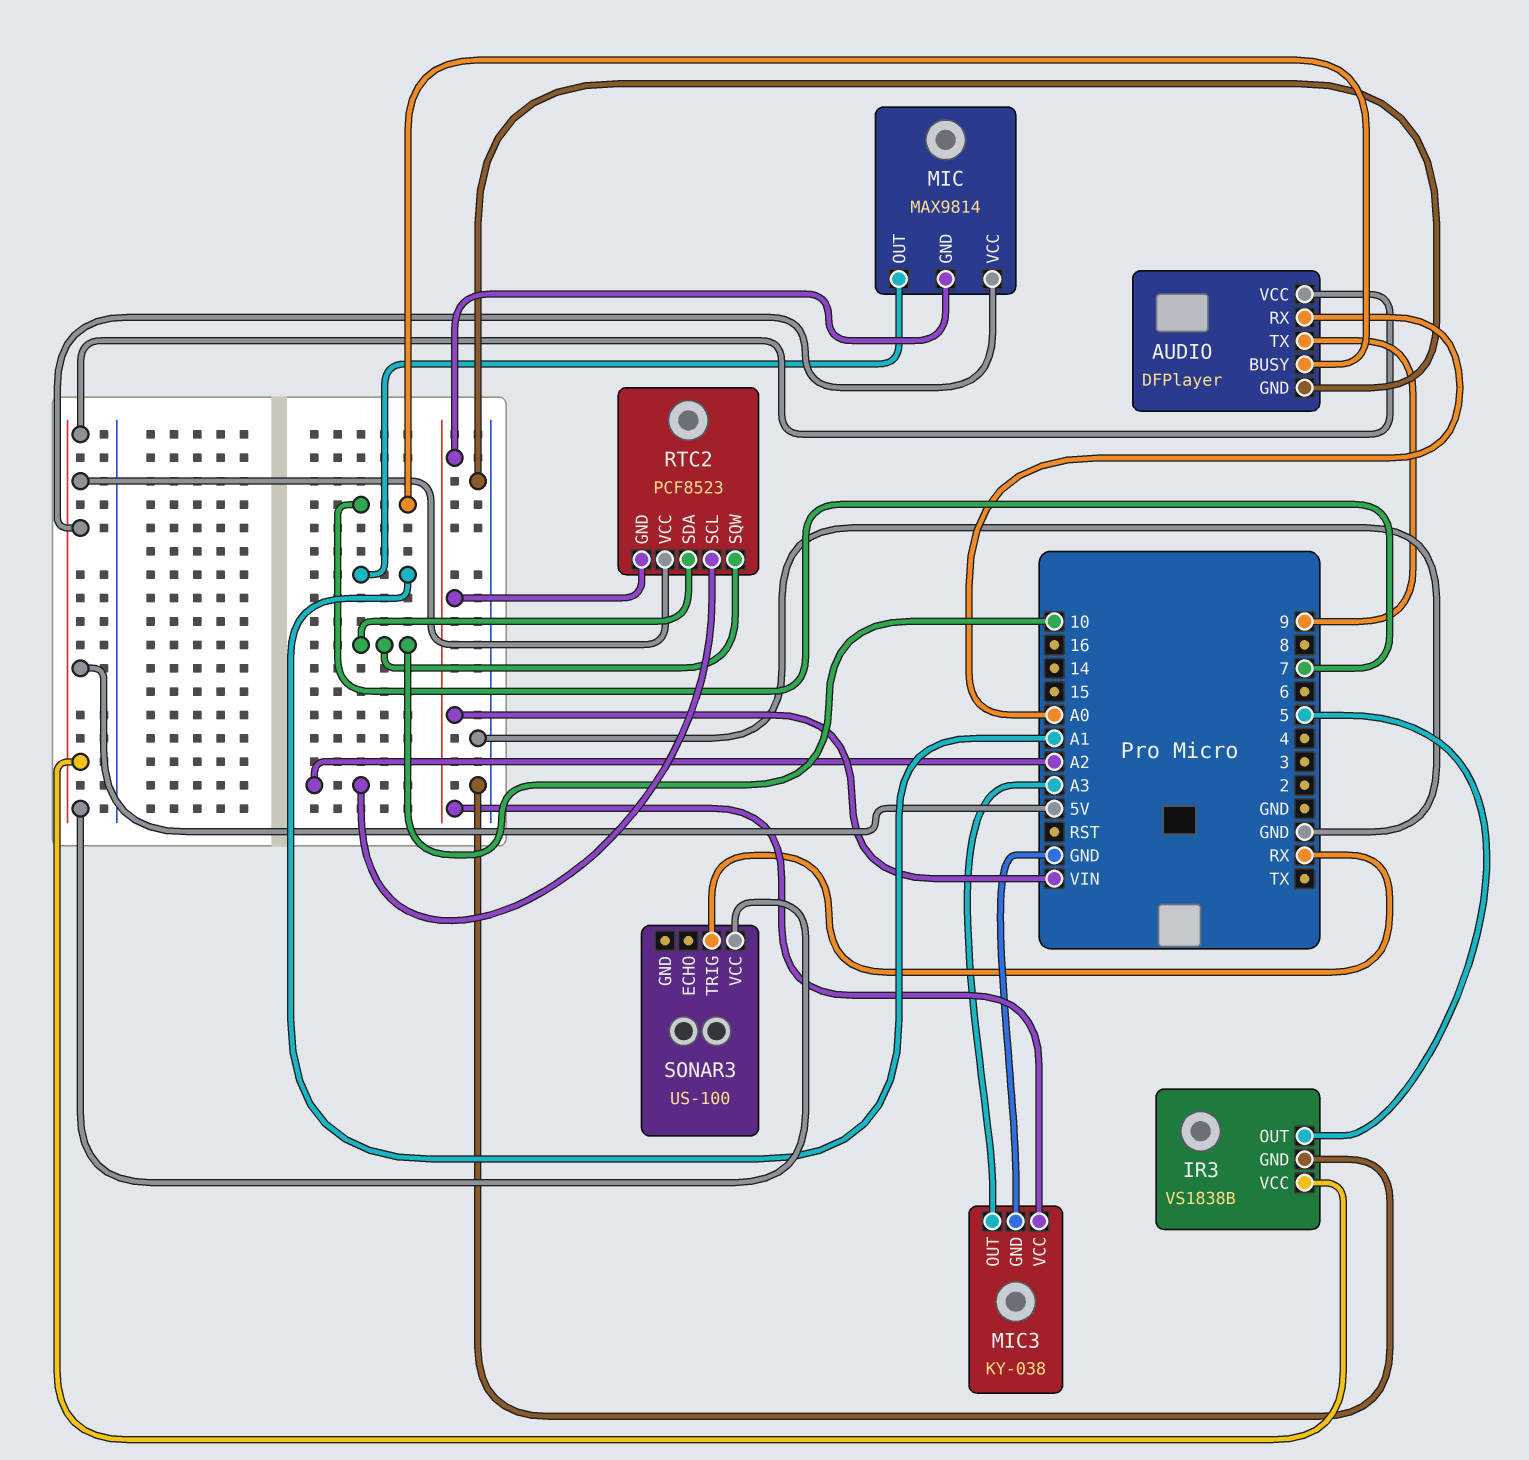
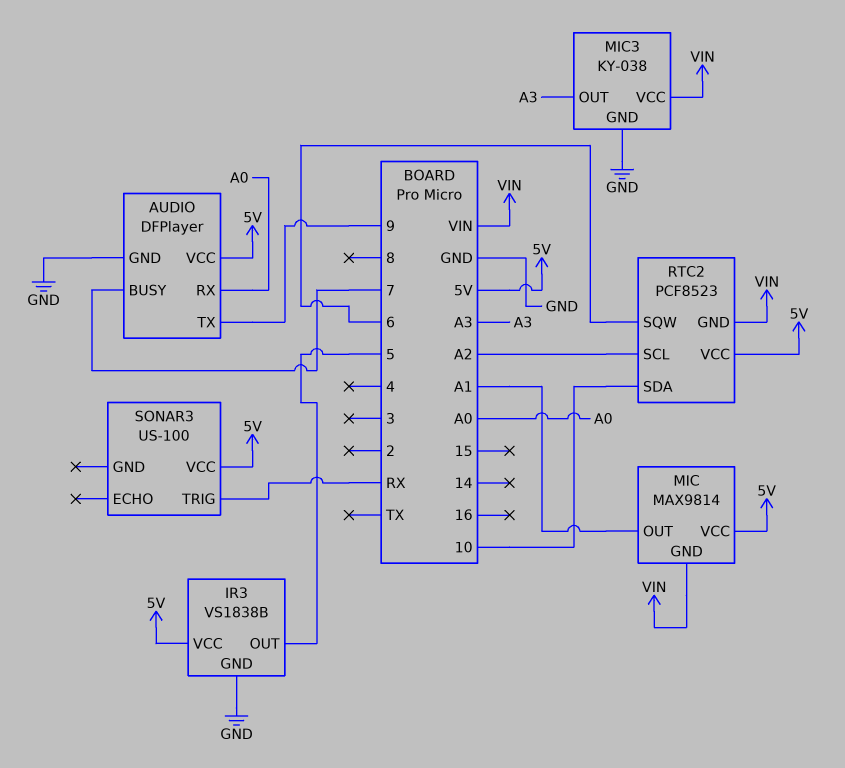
RTC2 pin SQW: 10 -> 6

